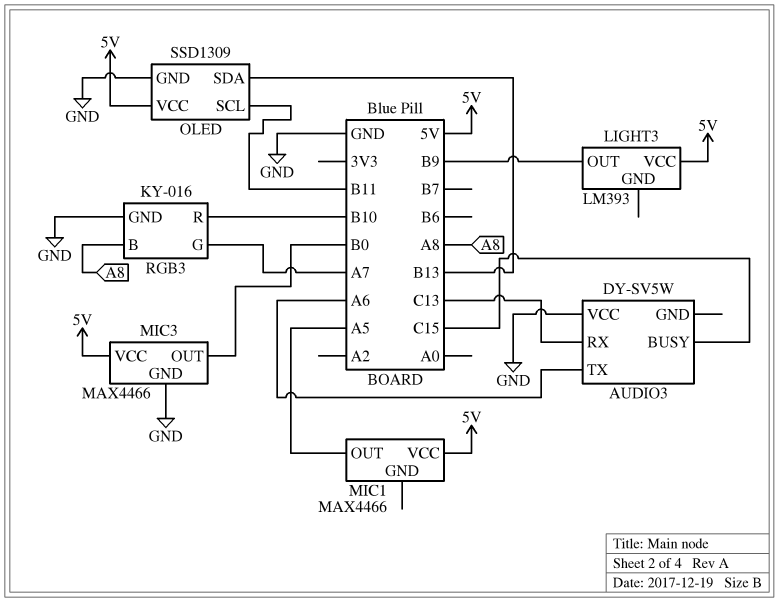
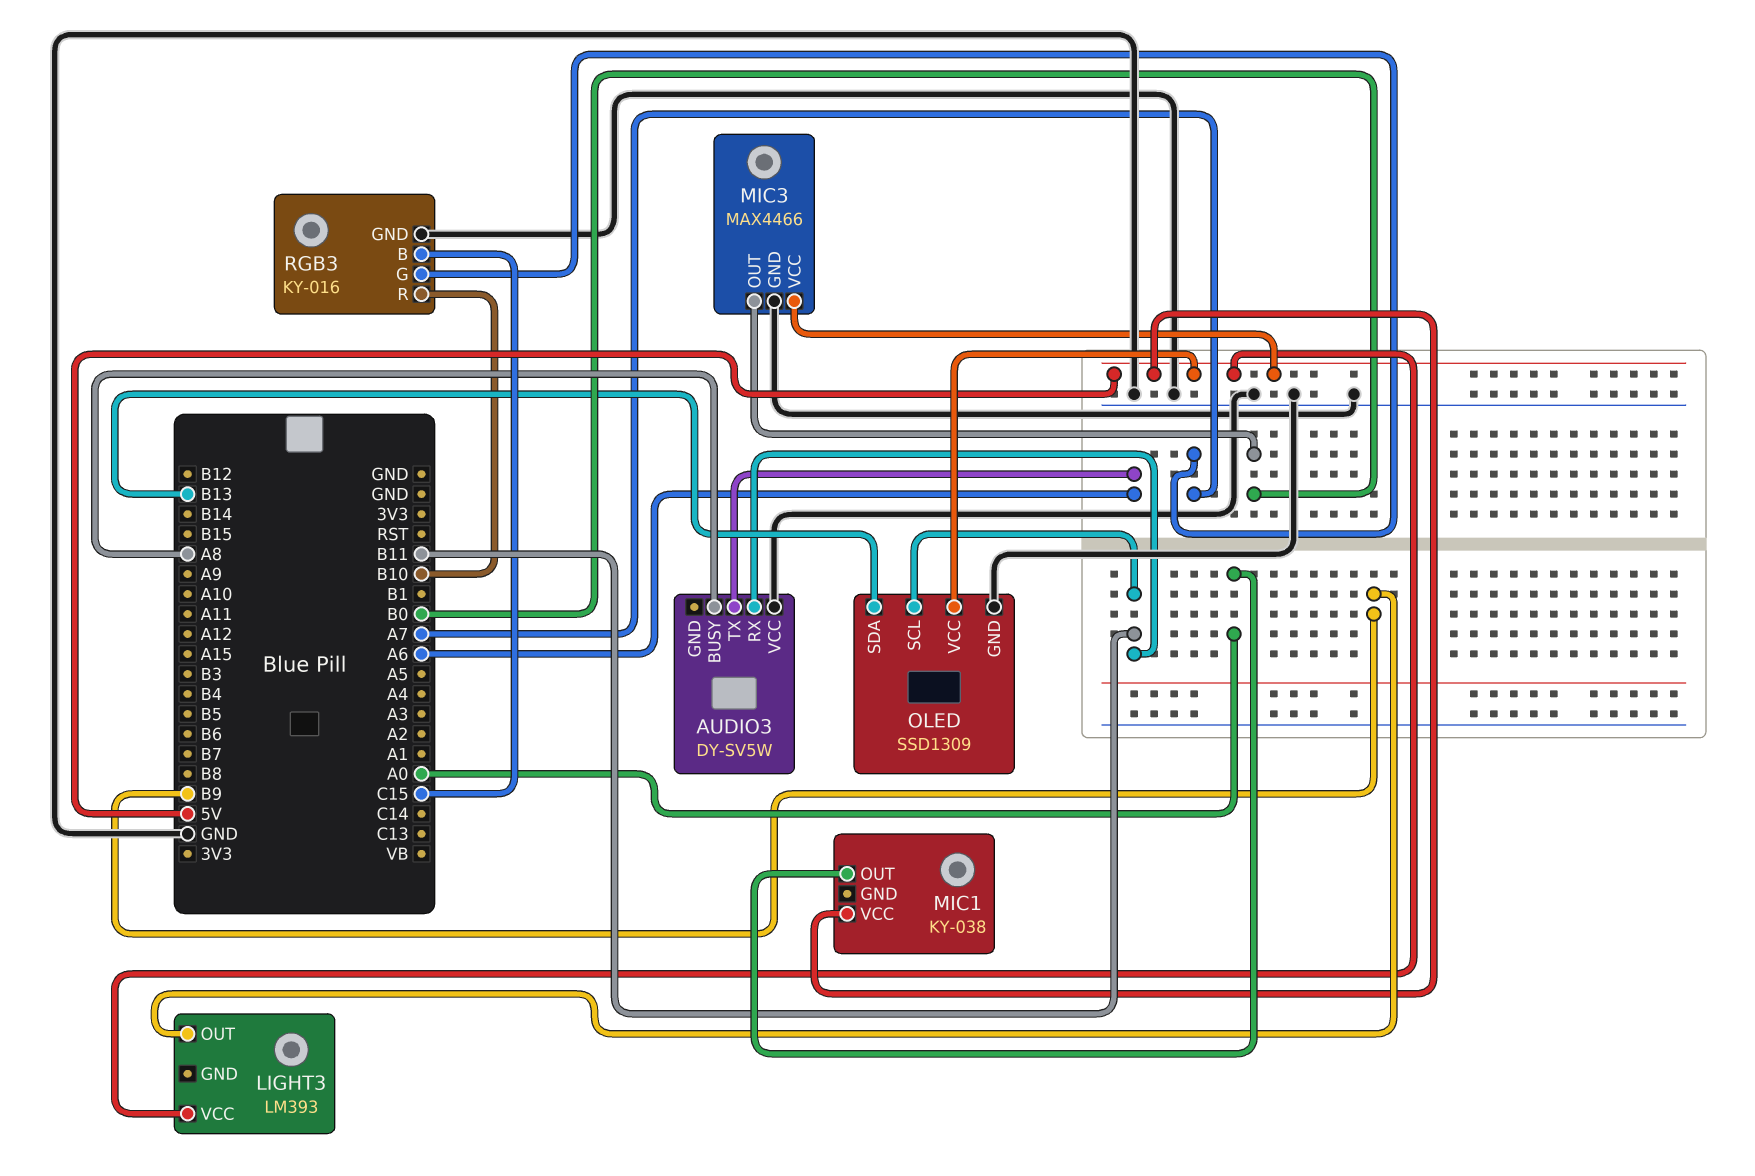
AUDIO3 pin BUSY: C15 -> A8
AUDIO3 pin RX: C13 -> B11
MIC1: MAX4466 -> KY-038
MIC1 pin OUT: A5 -> A0
RGB3 pin B: A8 -> C15

